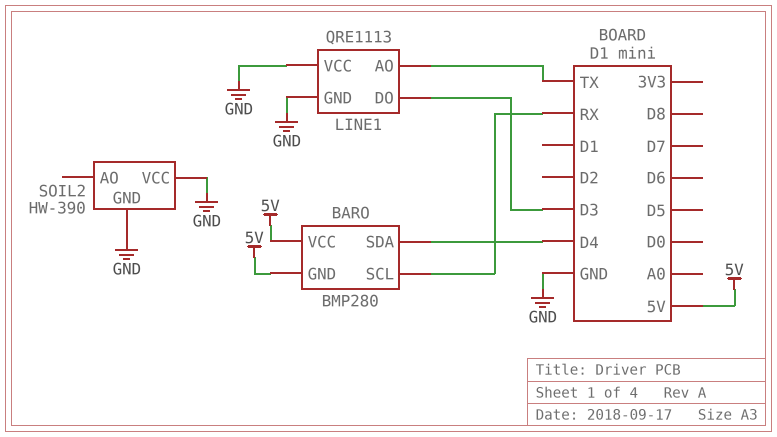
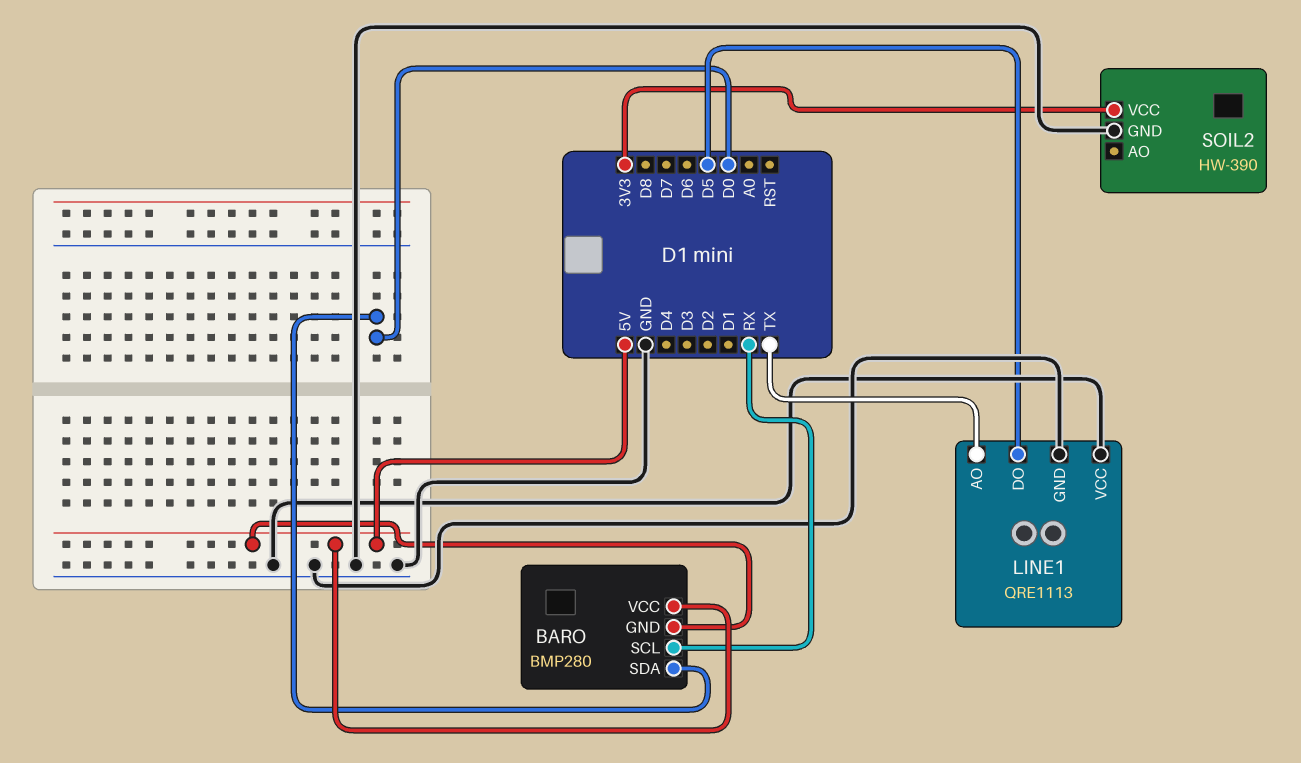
BARO pin SDA: D4 -> D0
LINE1 pin DO: D3 -> D5
SOIL2 pin VCC: GND -> 3V3

